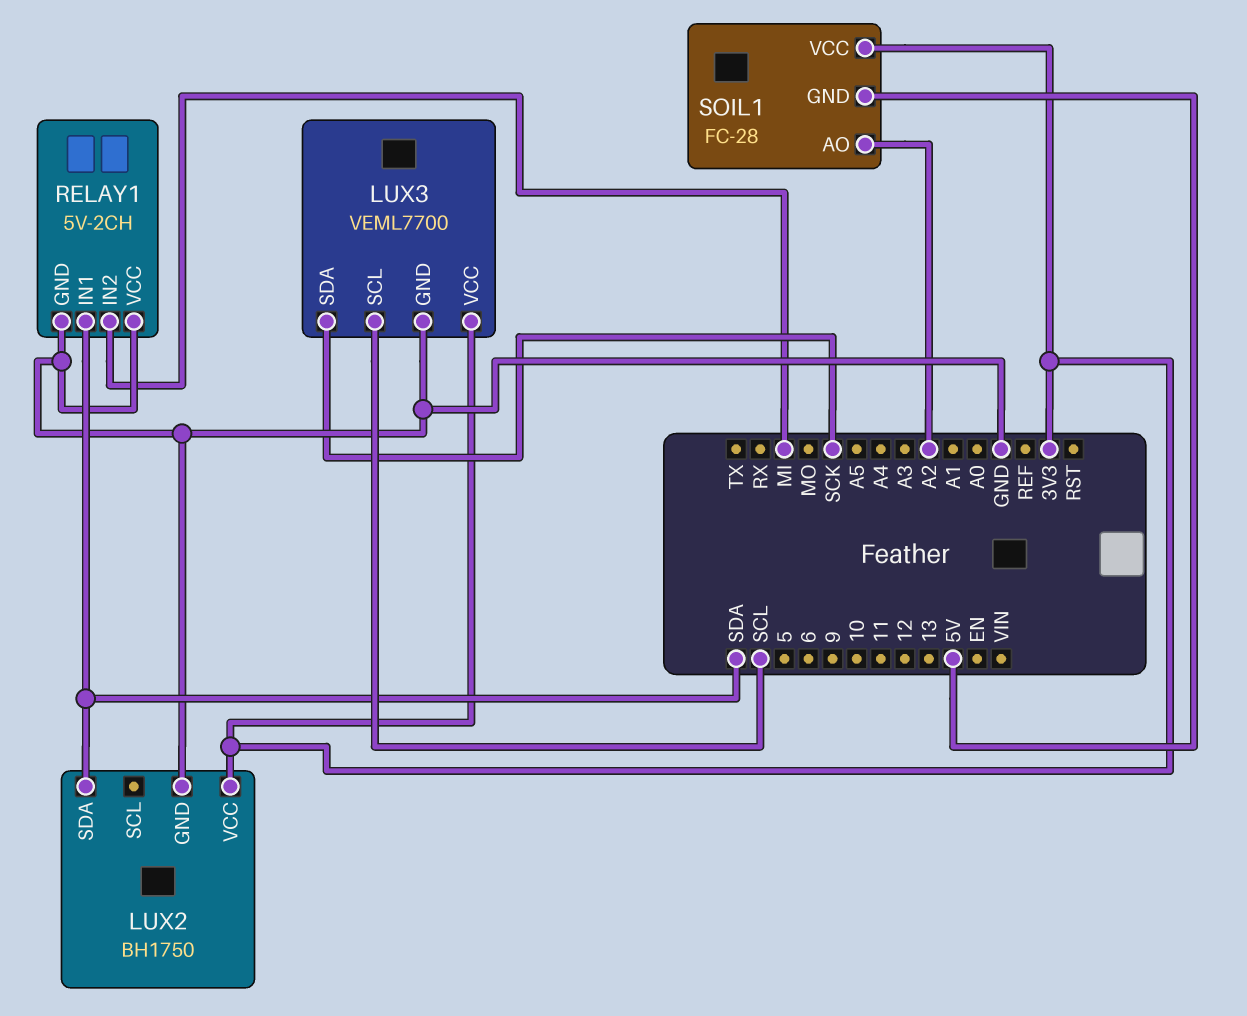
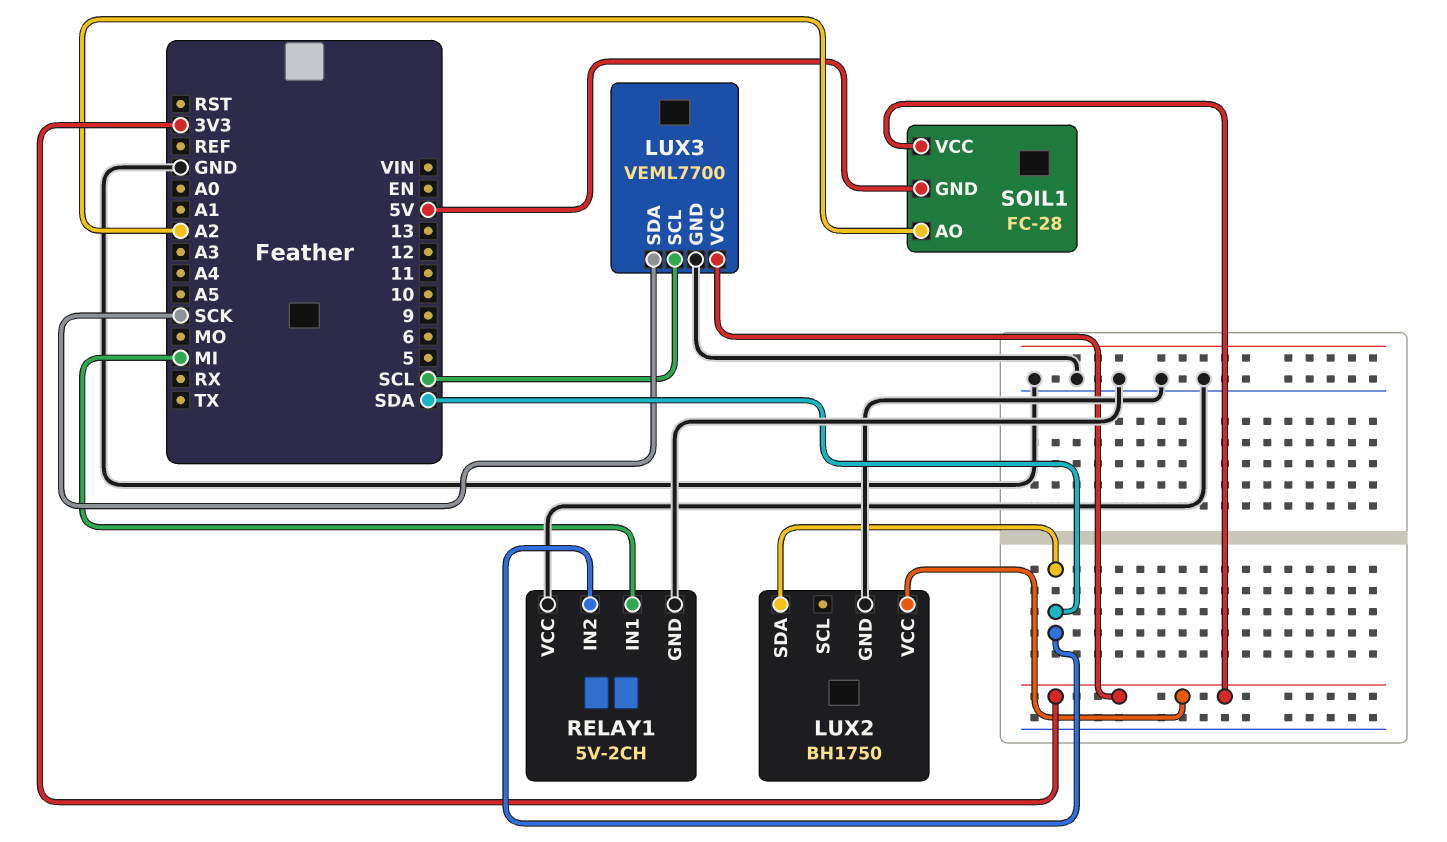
RELAY1 pin IN1: SDA -> MI
RELAY1 pin IN2: MI -> SDA

